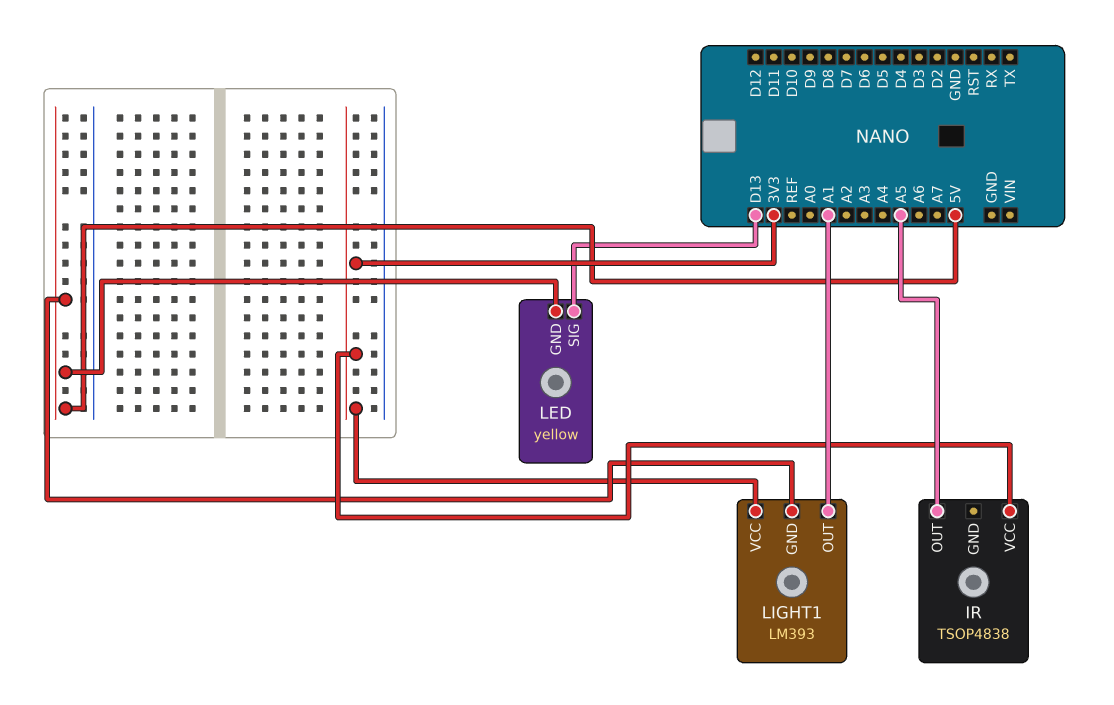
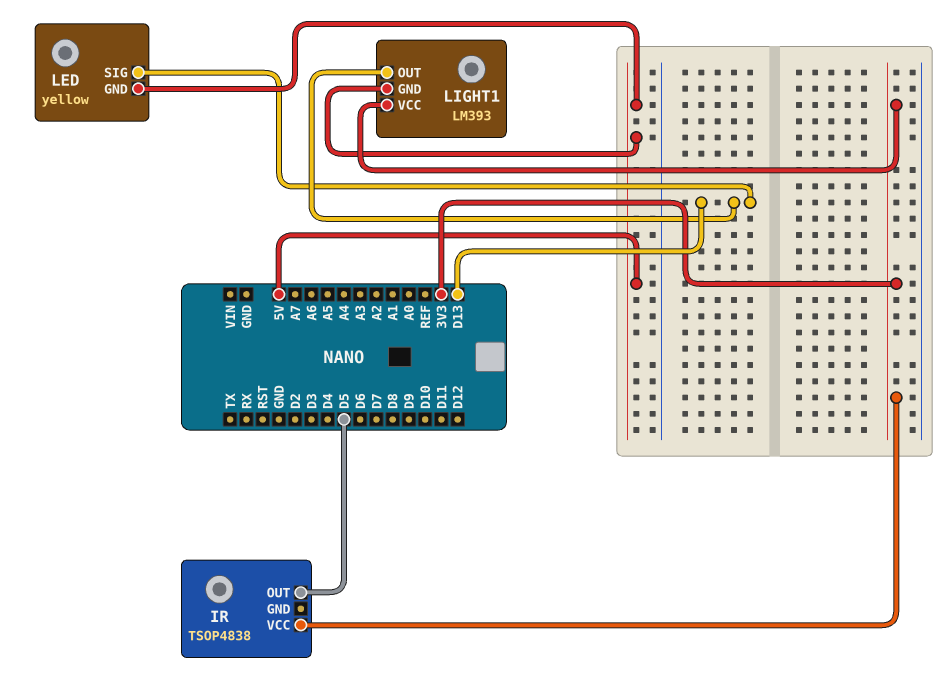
IR pin OUT: A5 -> D5
LIGHT1 pin OUT: A1 -> D13

